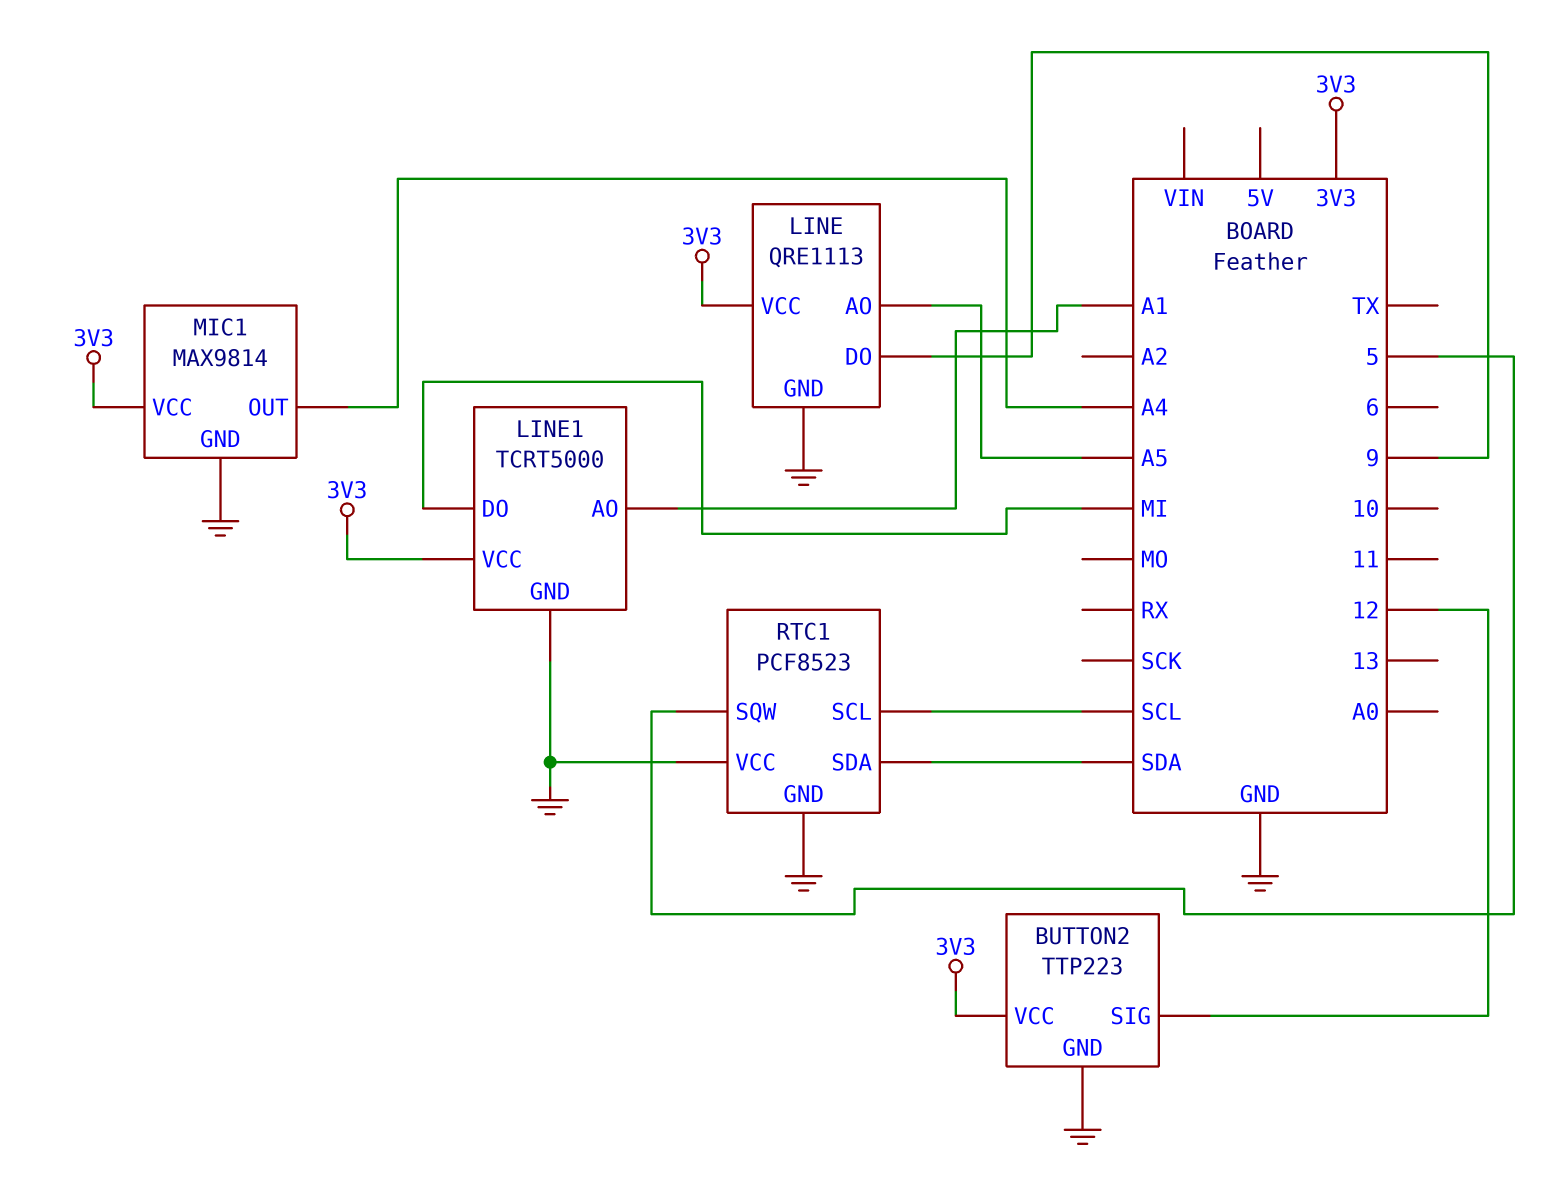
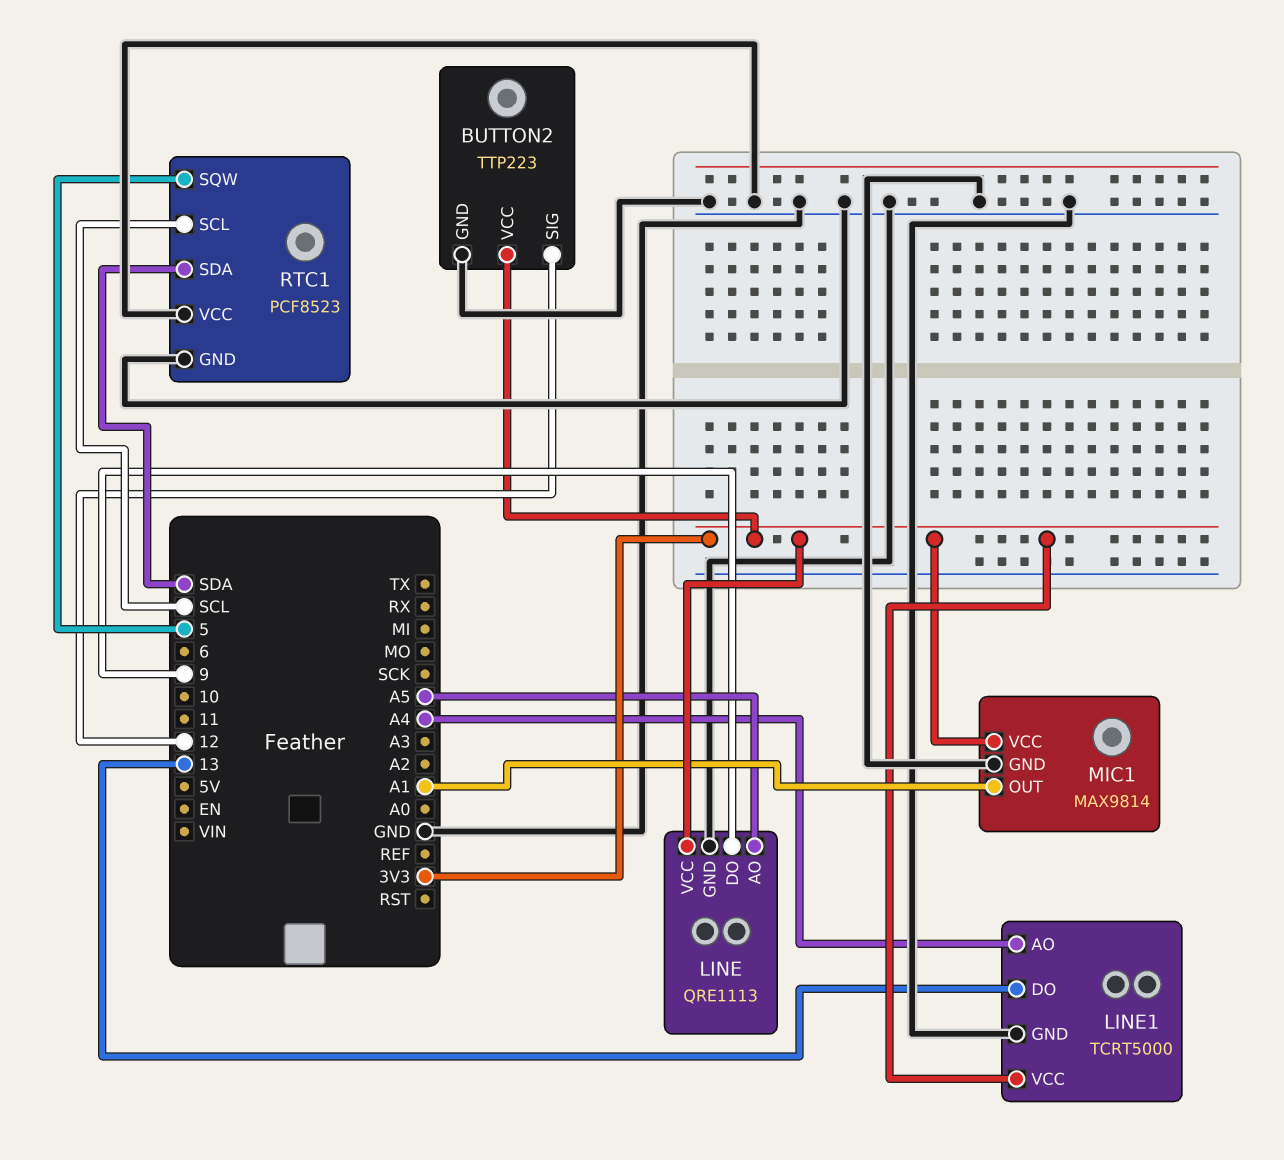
LINE1 pin AO: A1 -> A4
LINE1 pin DO: MI -> 13
MIC1 pin OUT: A4 -> A1

